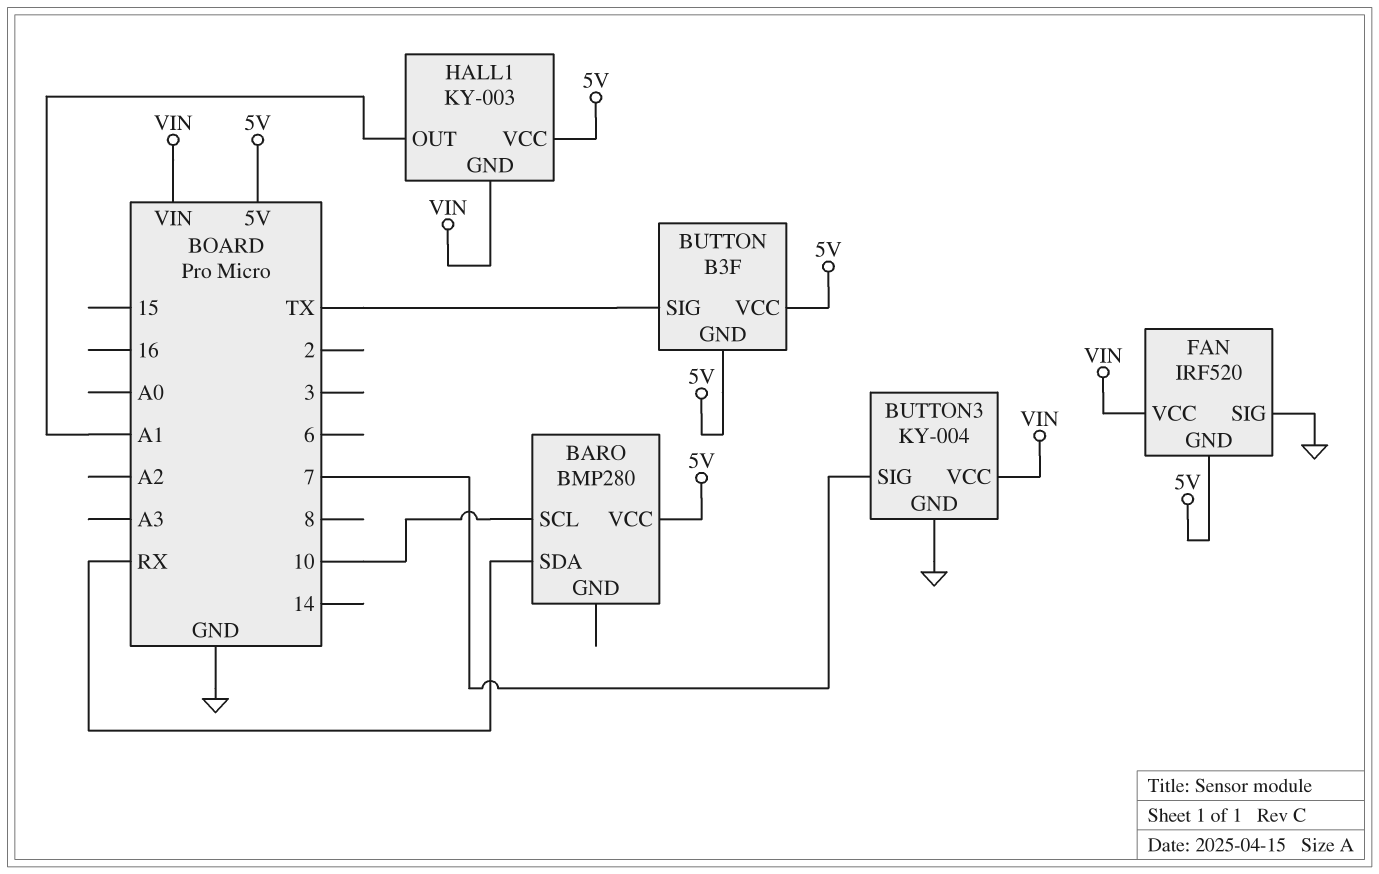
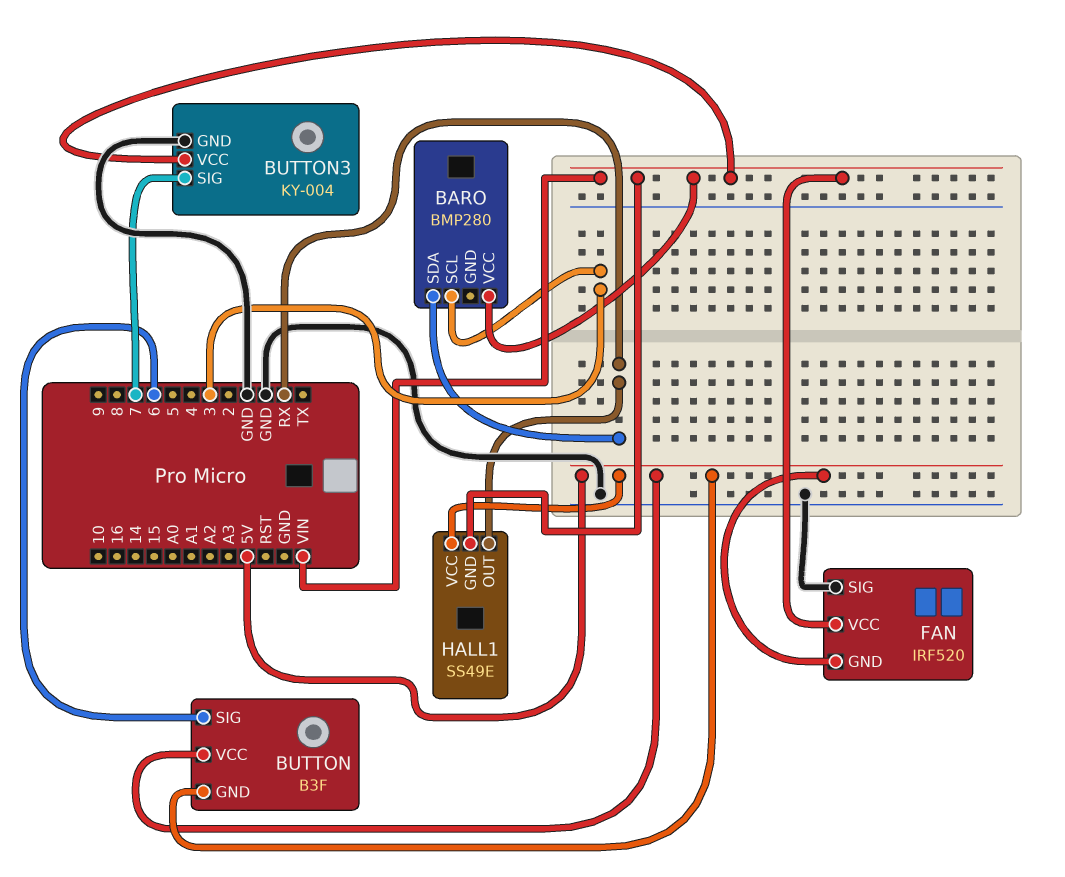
BARO pin SCL: 10 -> 3
BARO pin VCC: 5V -> VIN
BUTTON pin SIG: TX -> 6
HALL1: KY-003 -> SS49E
HALL1 pin OUT: A1 -> RX

